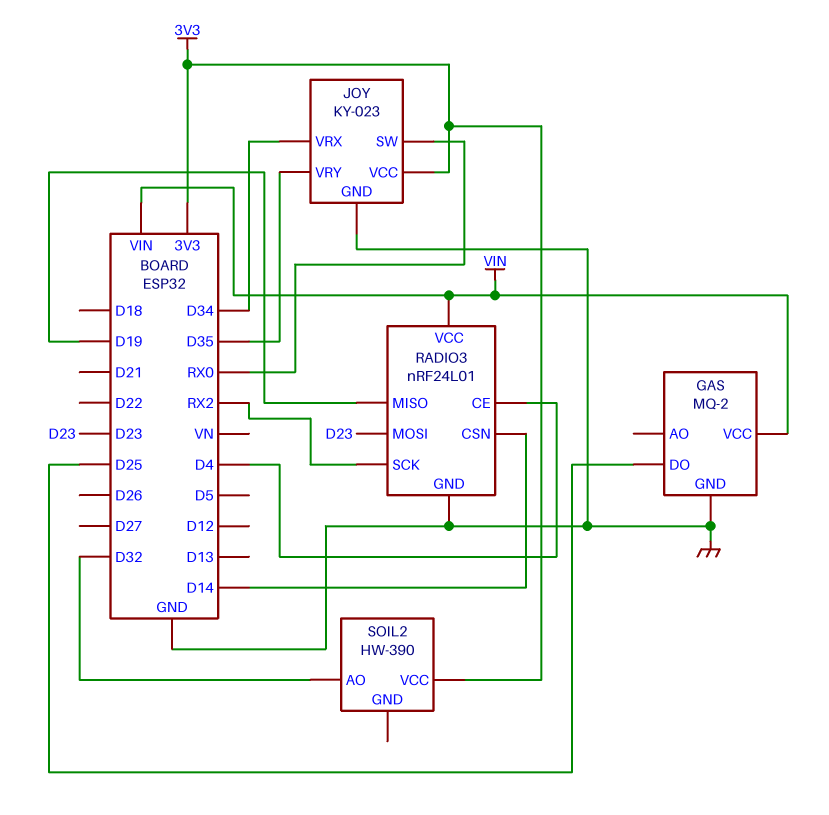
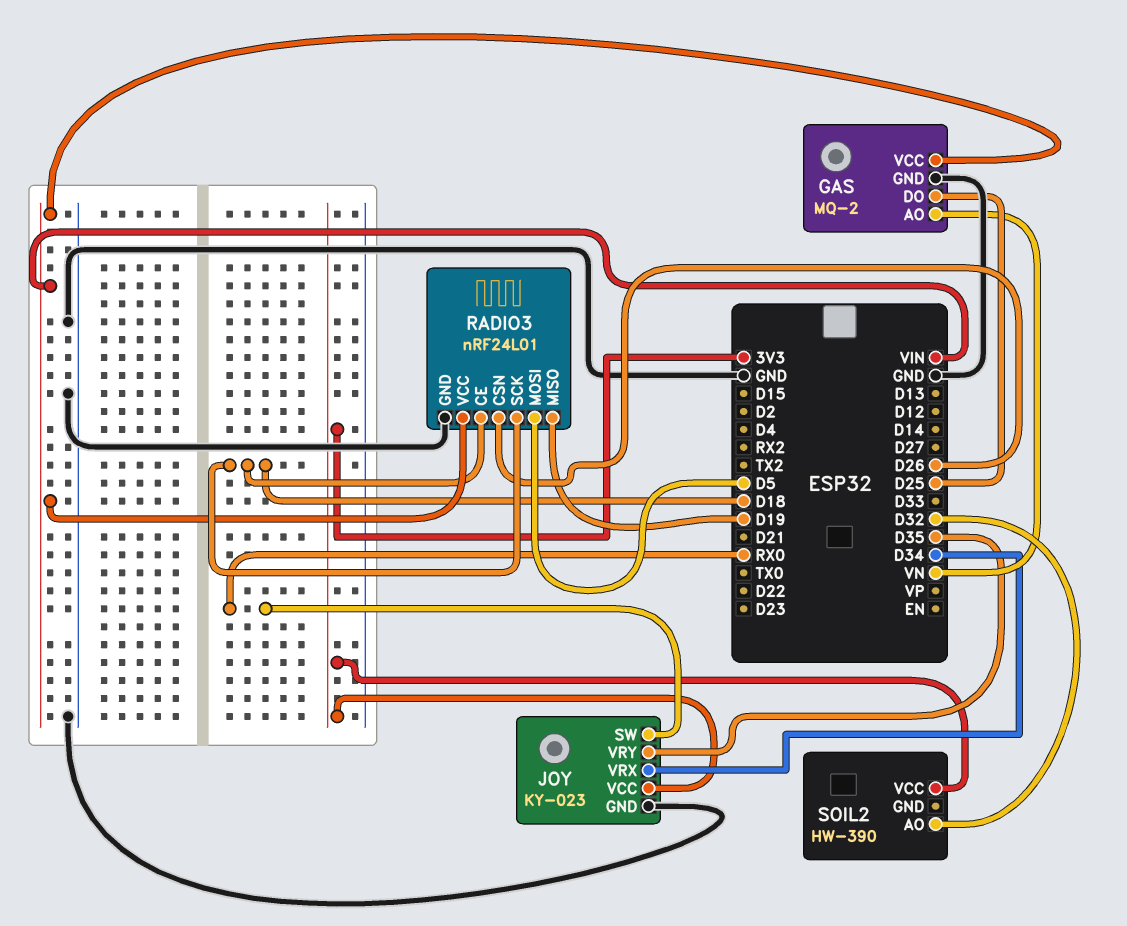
GAS pin AO: none -> VN
RADIO3 pin CE: D4 -> D18
RADIO3 pin CSN: D14 -> D26
RADIO3 pin MOSI: D23 -> D5
RADIO3 pin SCK: RX2 -> D18

